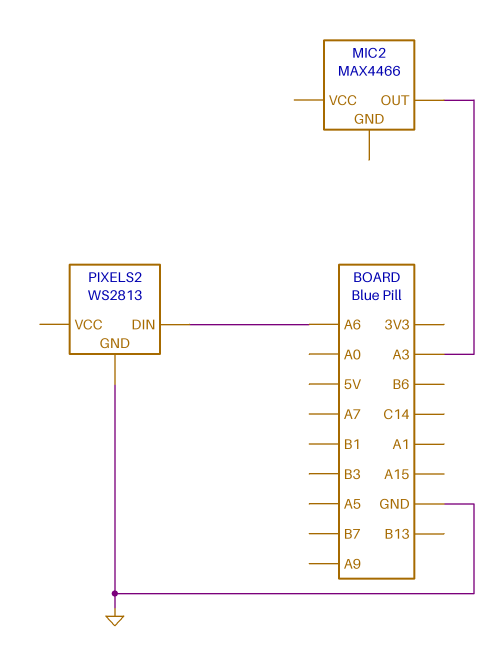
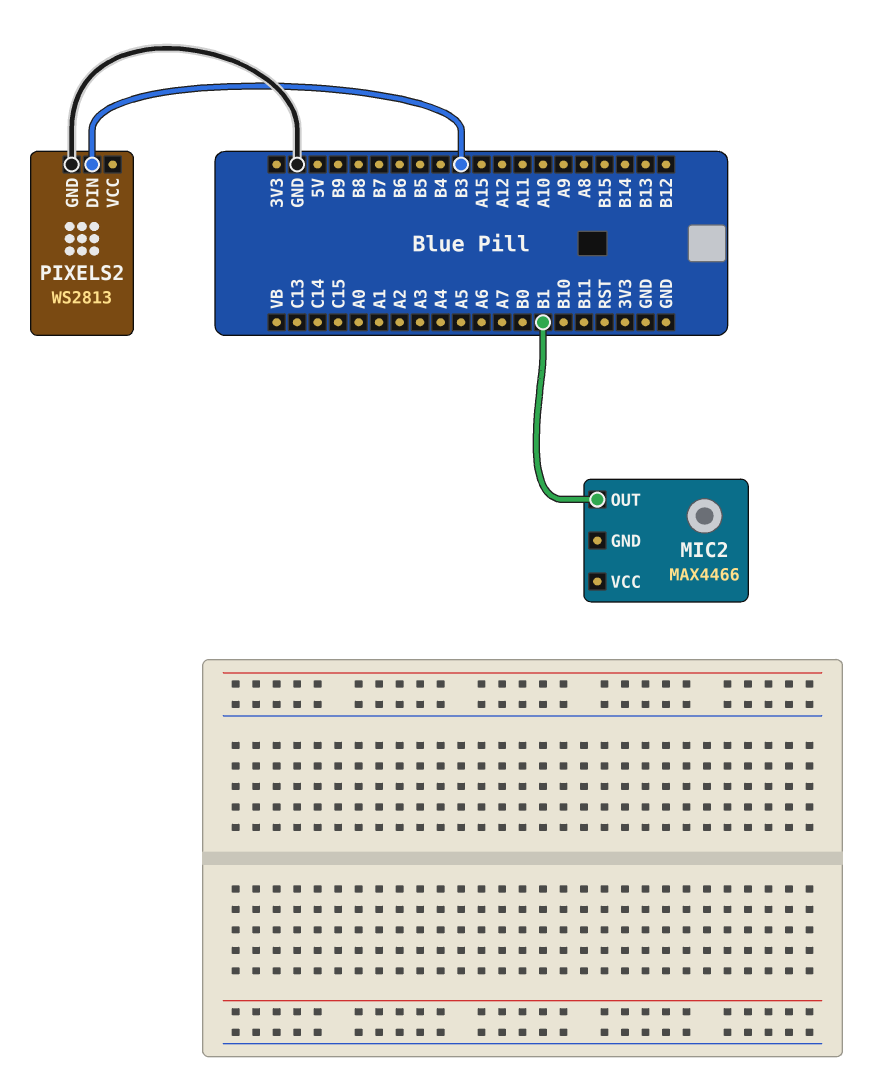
MIC2 pin OUT: A3 -> B1
PIXELS2 pin DIN: A6 -> B3

